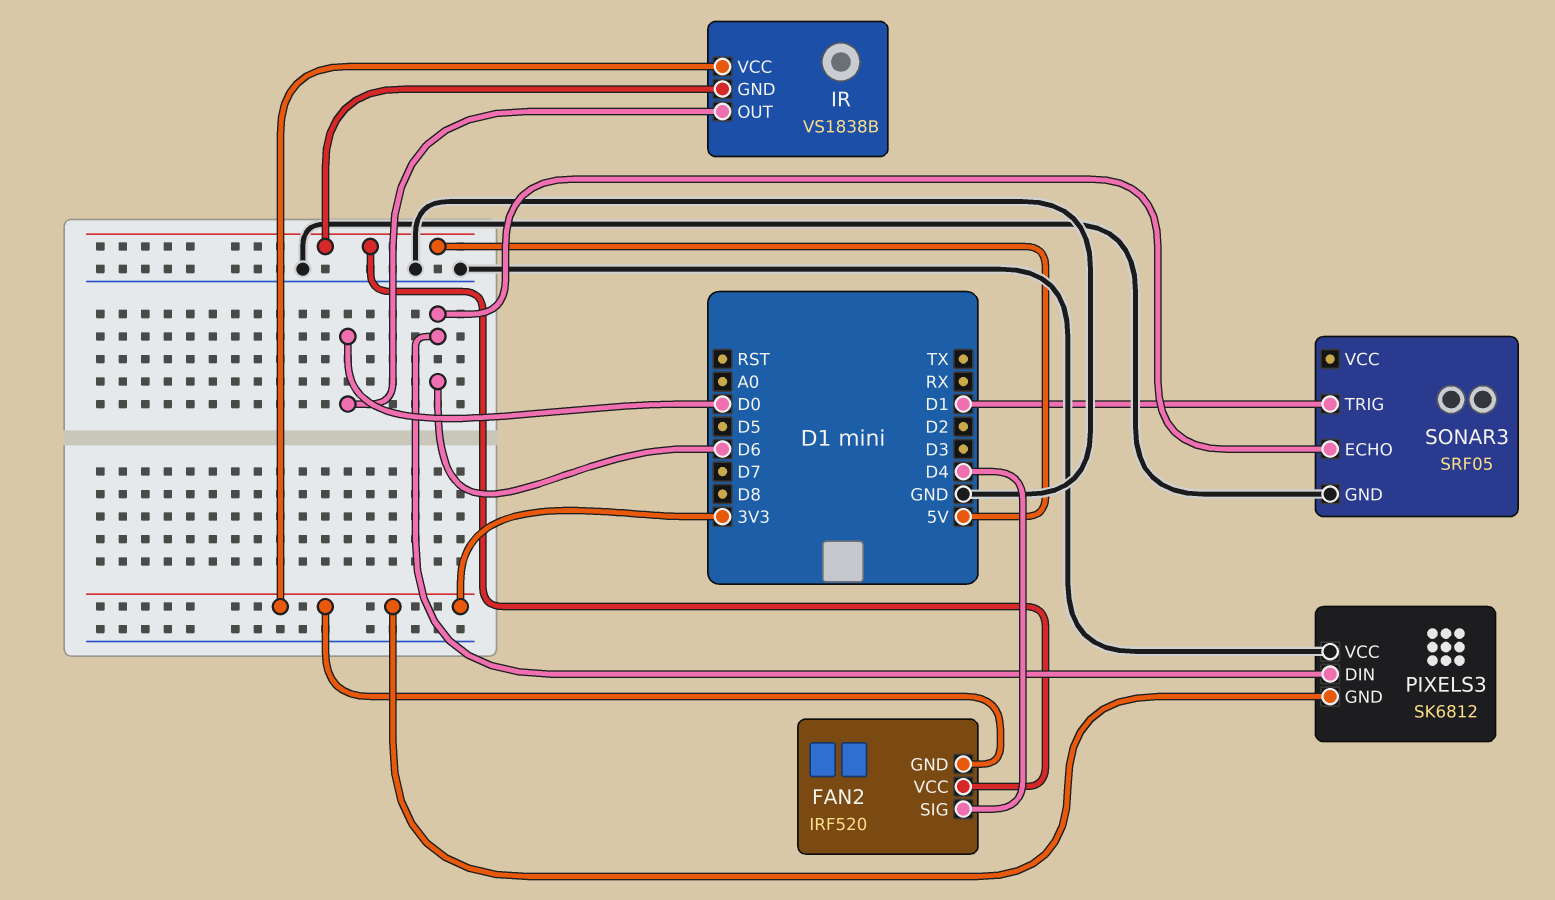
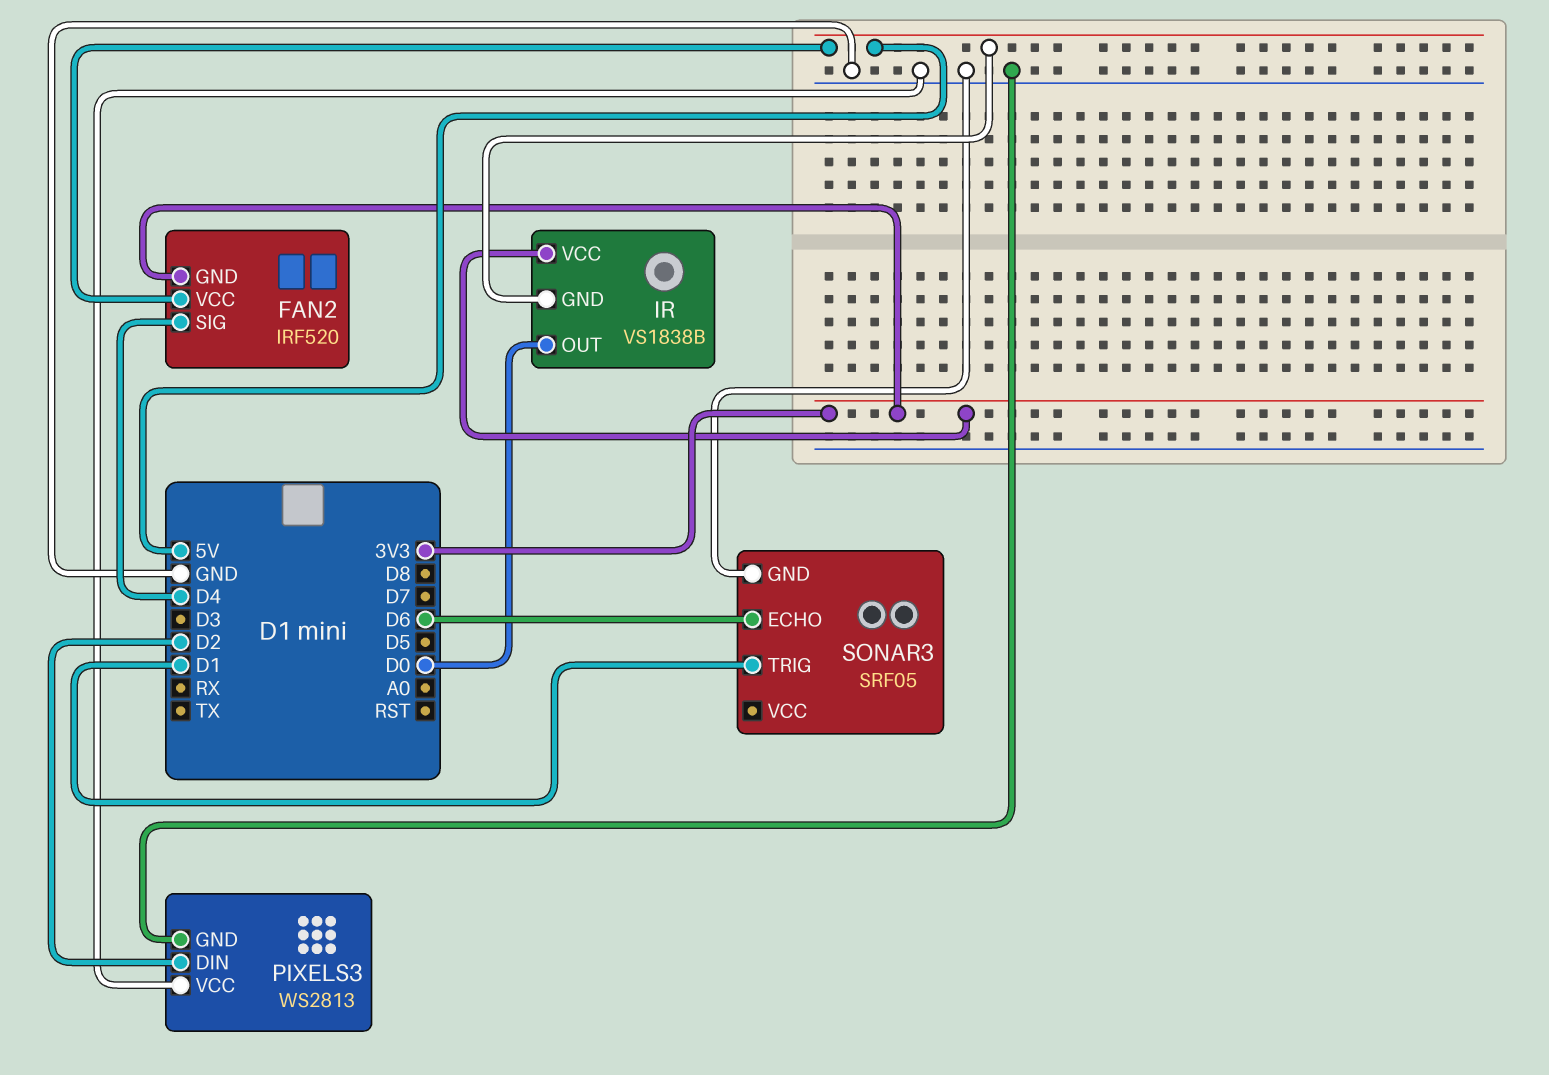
PIXELS3: SK6812 -> WS2813
PIXELS3 pin DIN: D6 -> D2
PIXELS3 pin GND: 3V3 -> GND

